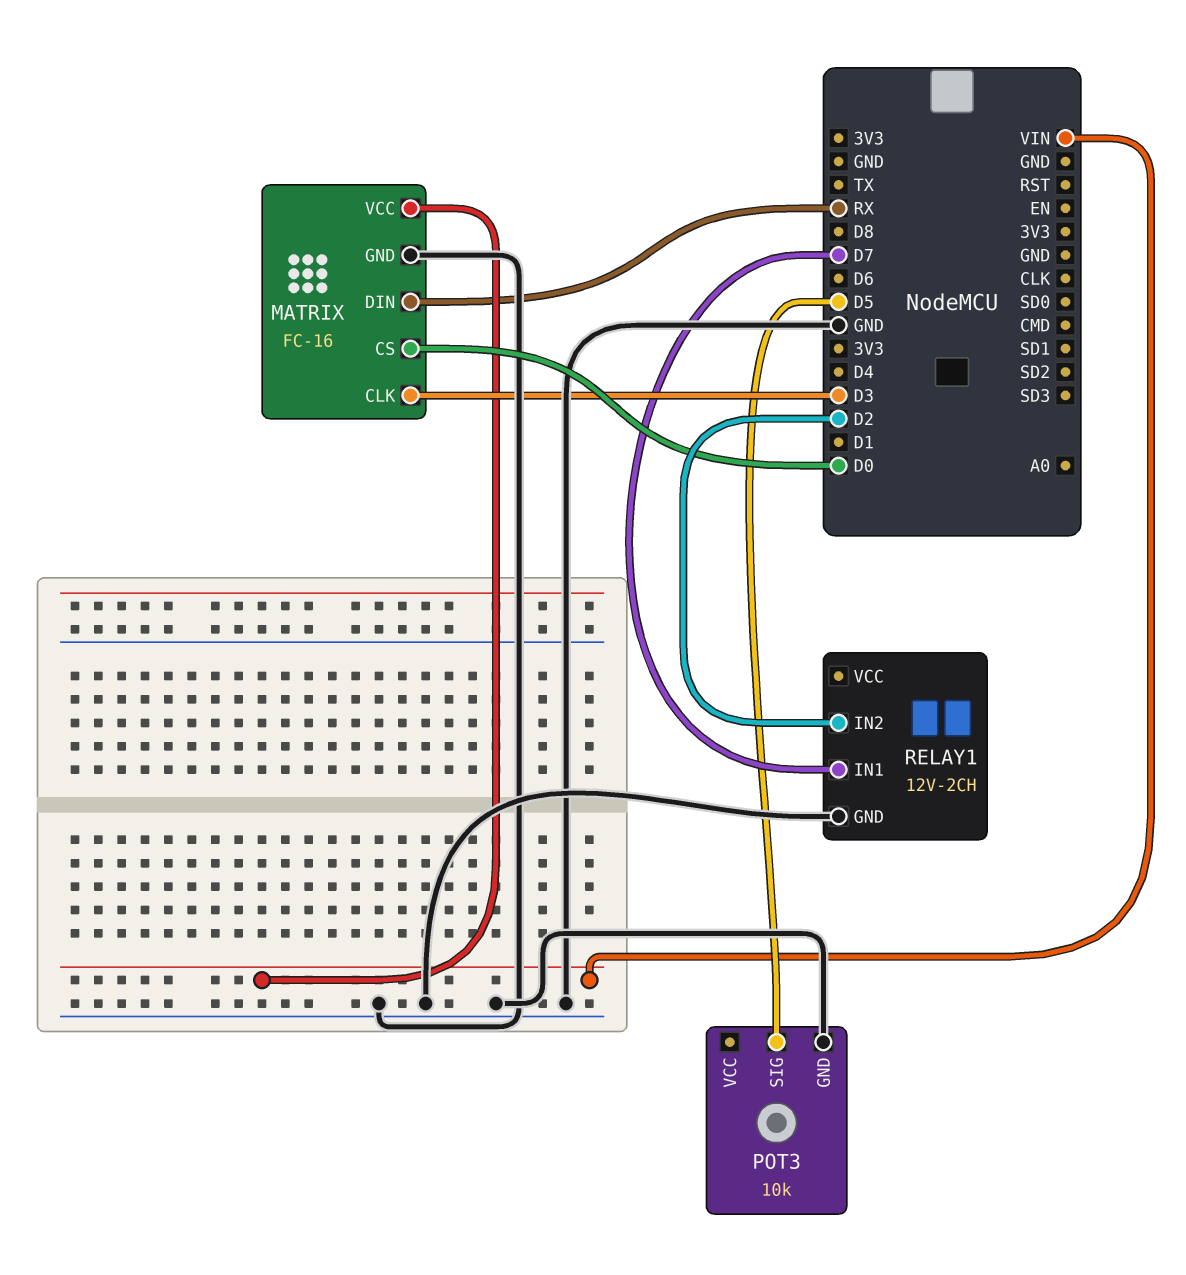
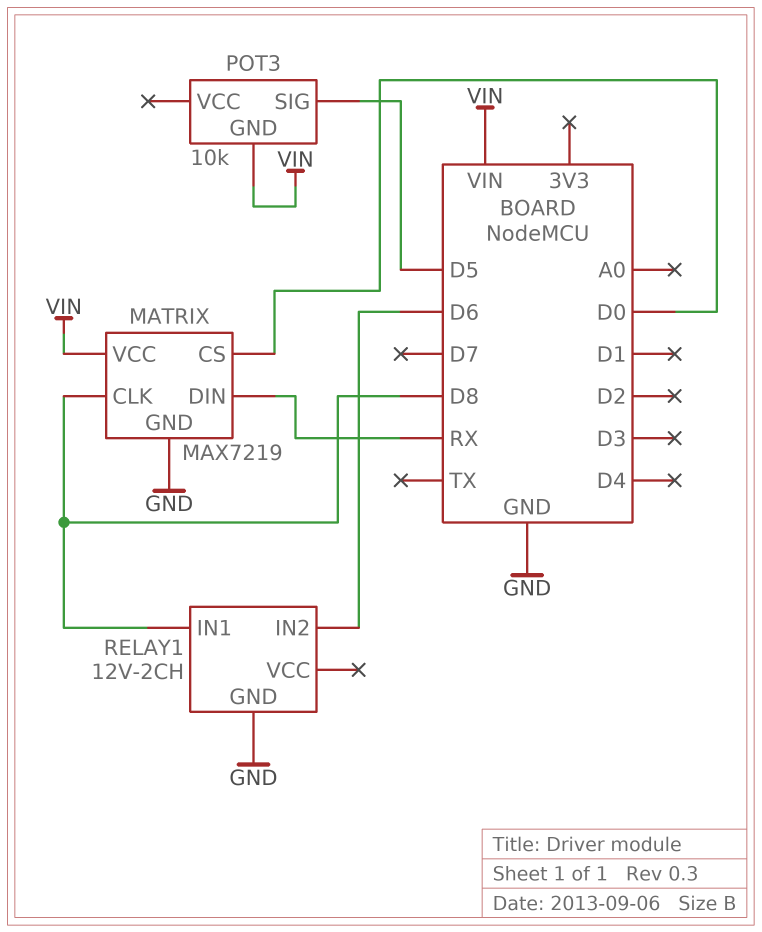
MATRIX: FC-16 -> MAX7219
MATRIX pin CLK: D3 -> D8
POT3 pin GND: GND -> VIN
RELAY1 pin IN1: D7 -> D8
RELAY1 pin IN2: D2 -> D6

